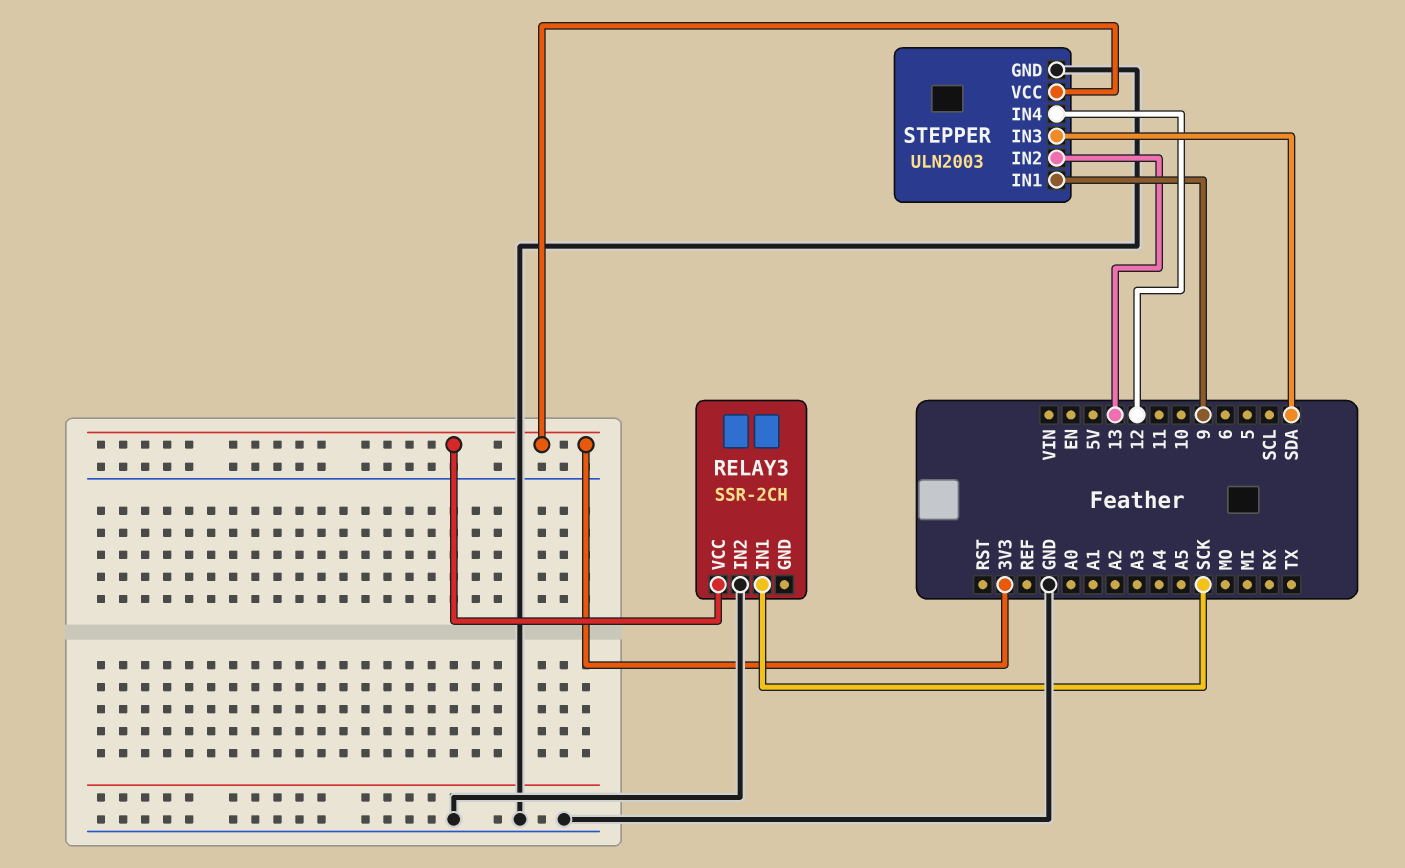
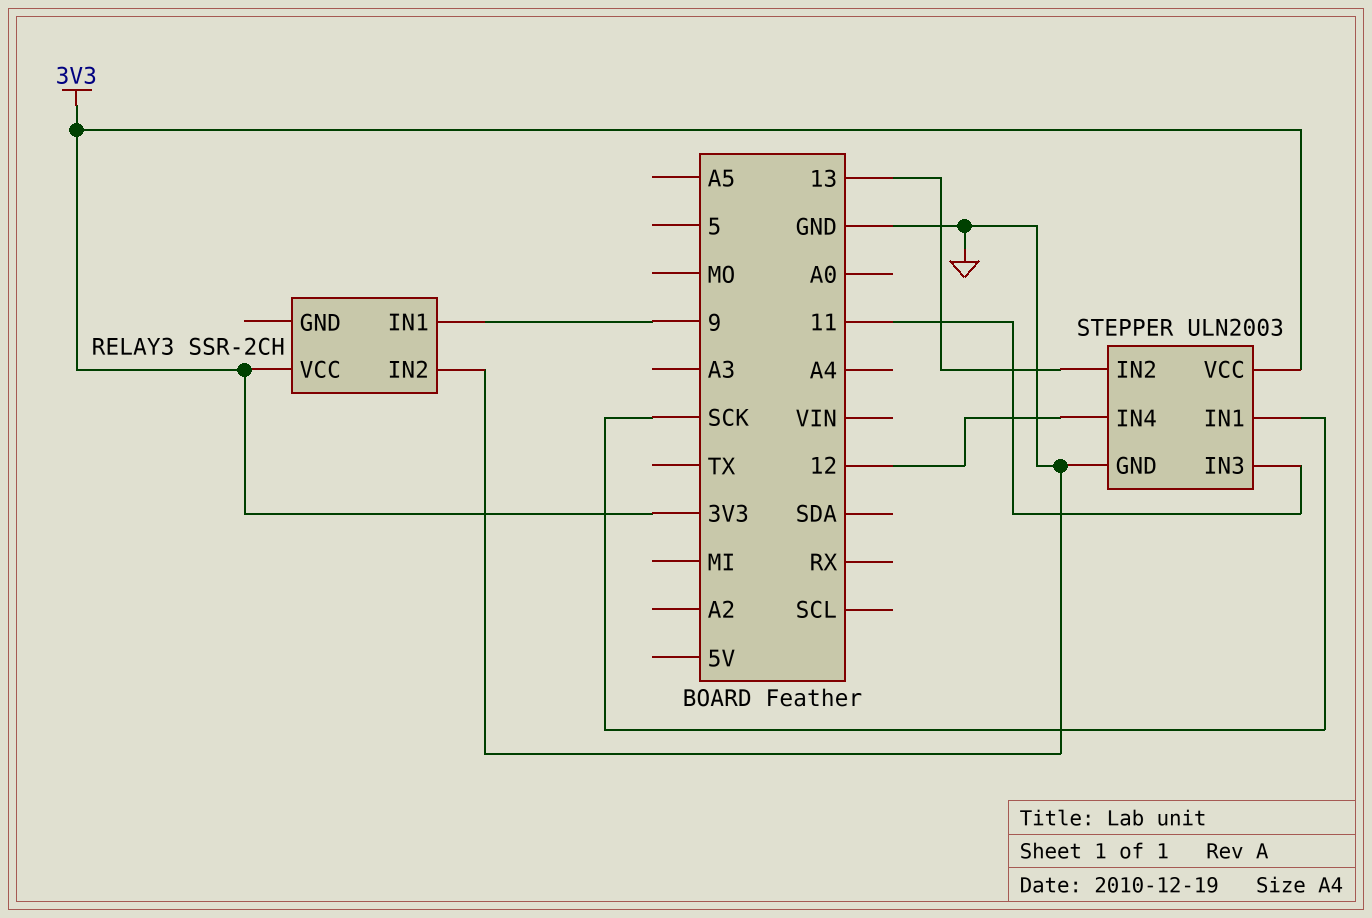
RELAY3 pin IN1: SCK -> 9
STEPPER pin IN1: 9 -> SCK
STEPPER pin IN3: SDA -> 11

